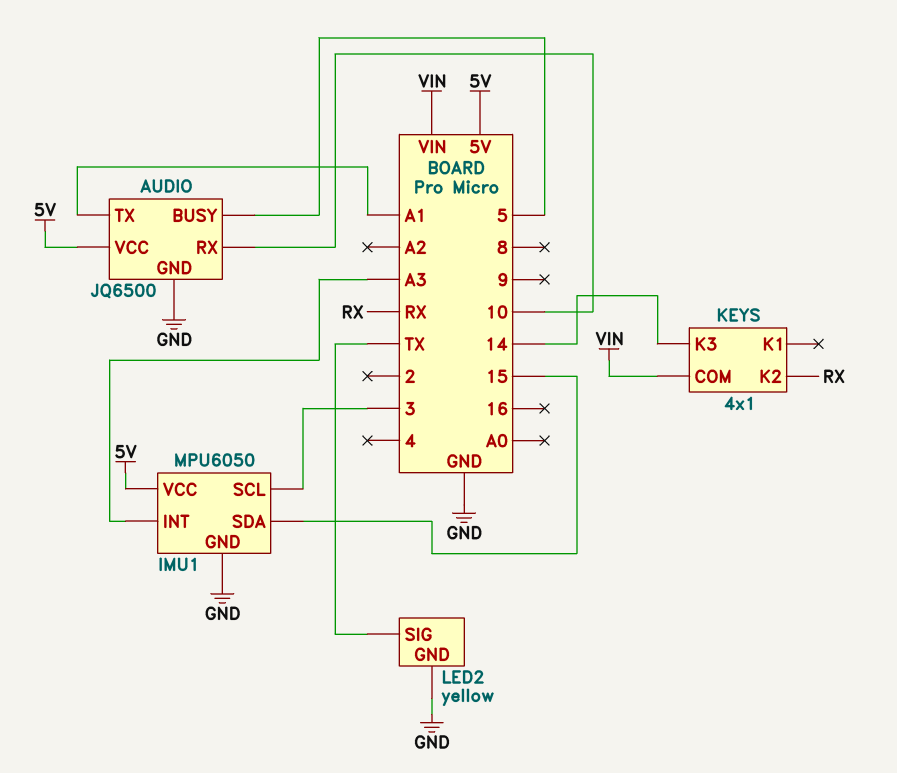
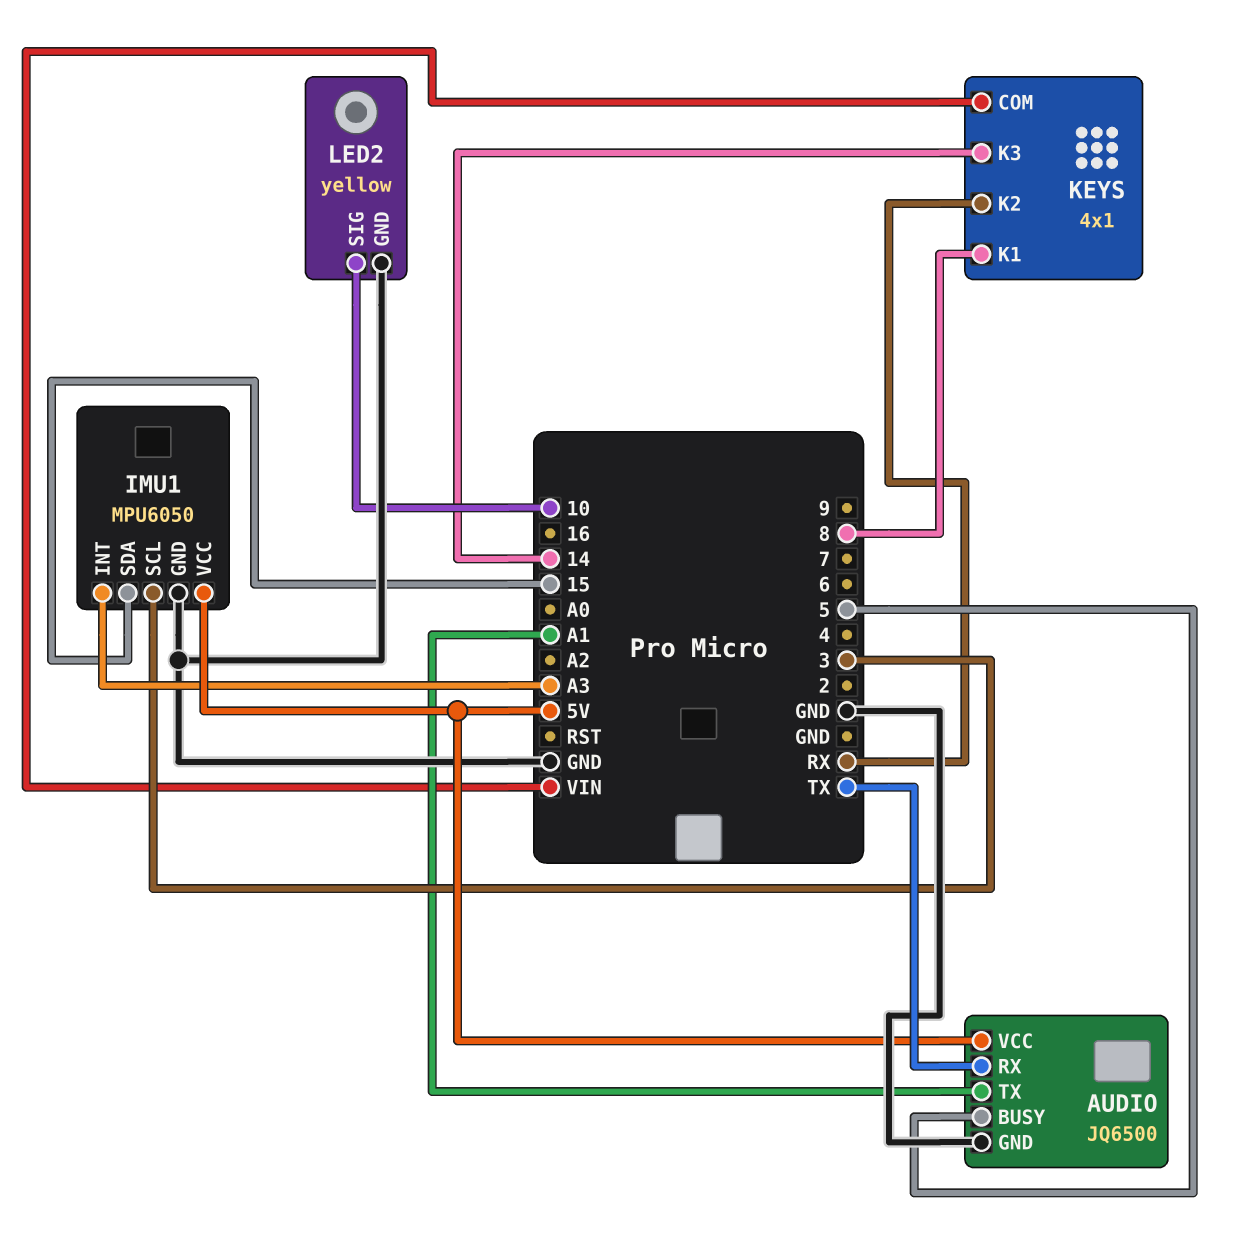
AUDIO pin RX: 10 -> TX
KEYS pin K1: none -> 8
LED2 pin SIG: TX -> 10

